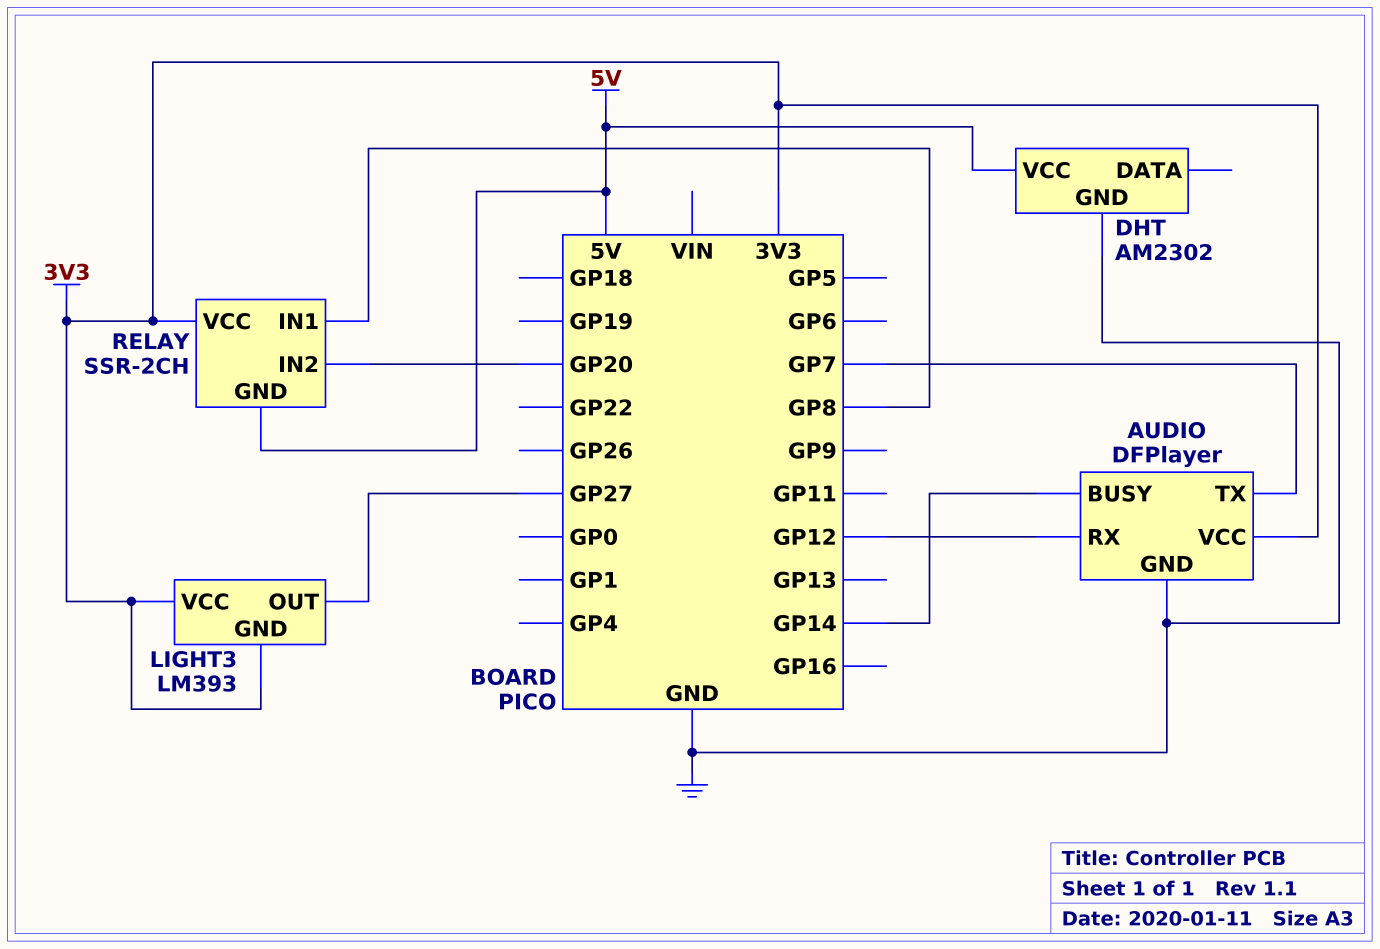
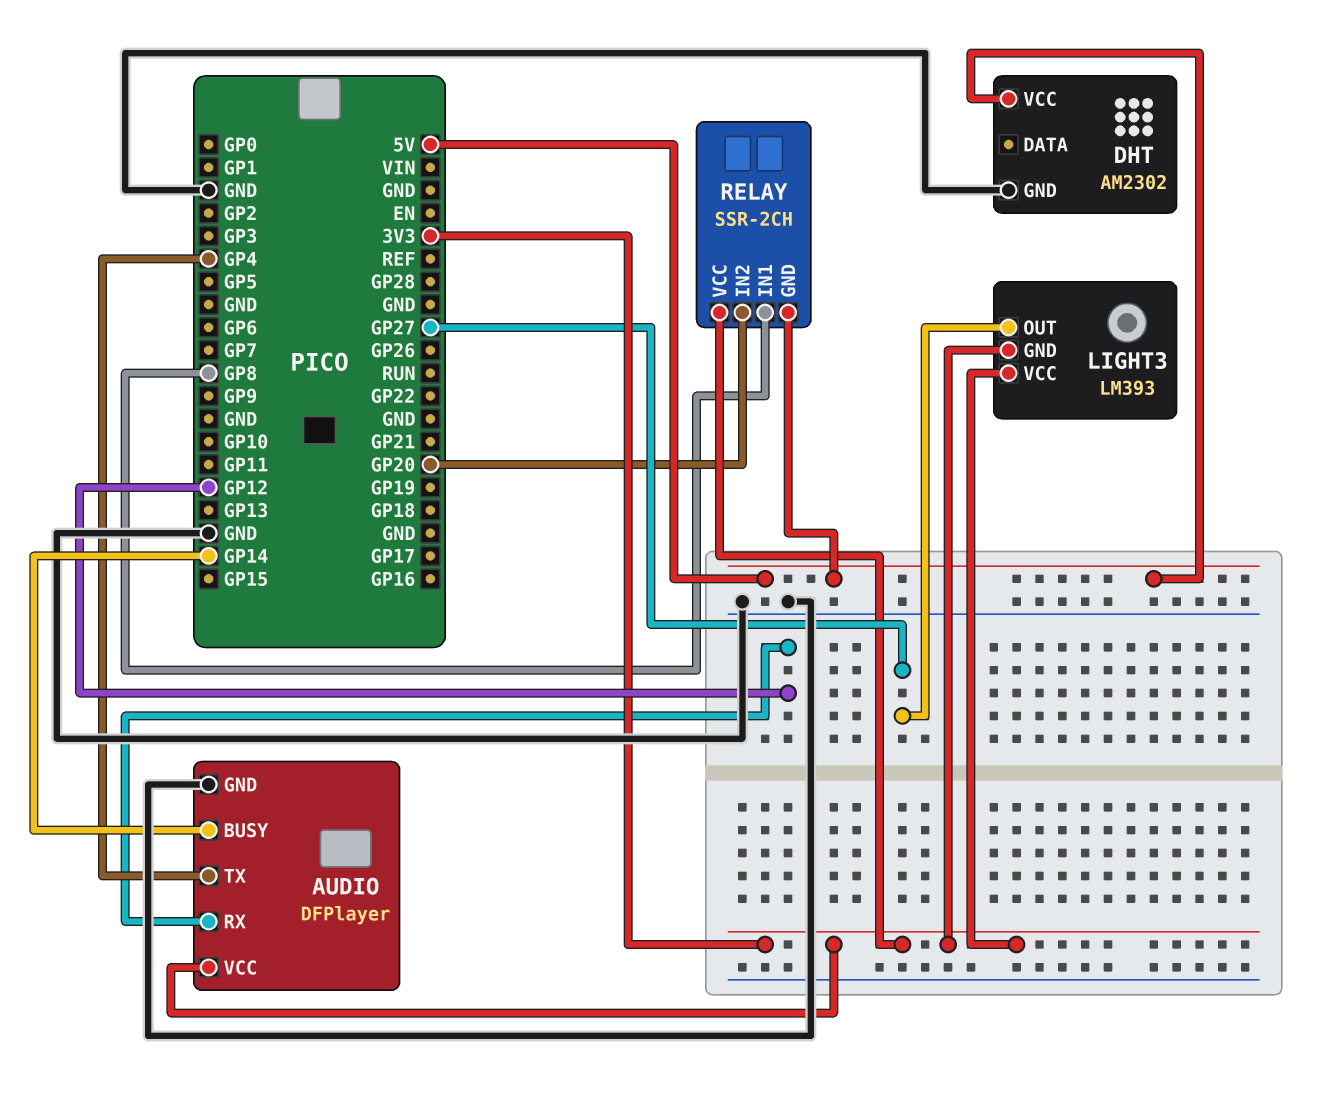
AUDIO pin TX: GP7 -> GP4

